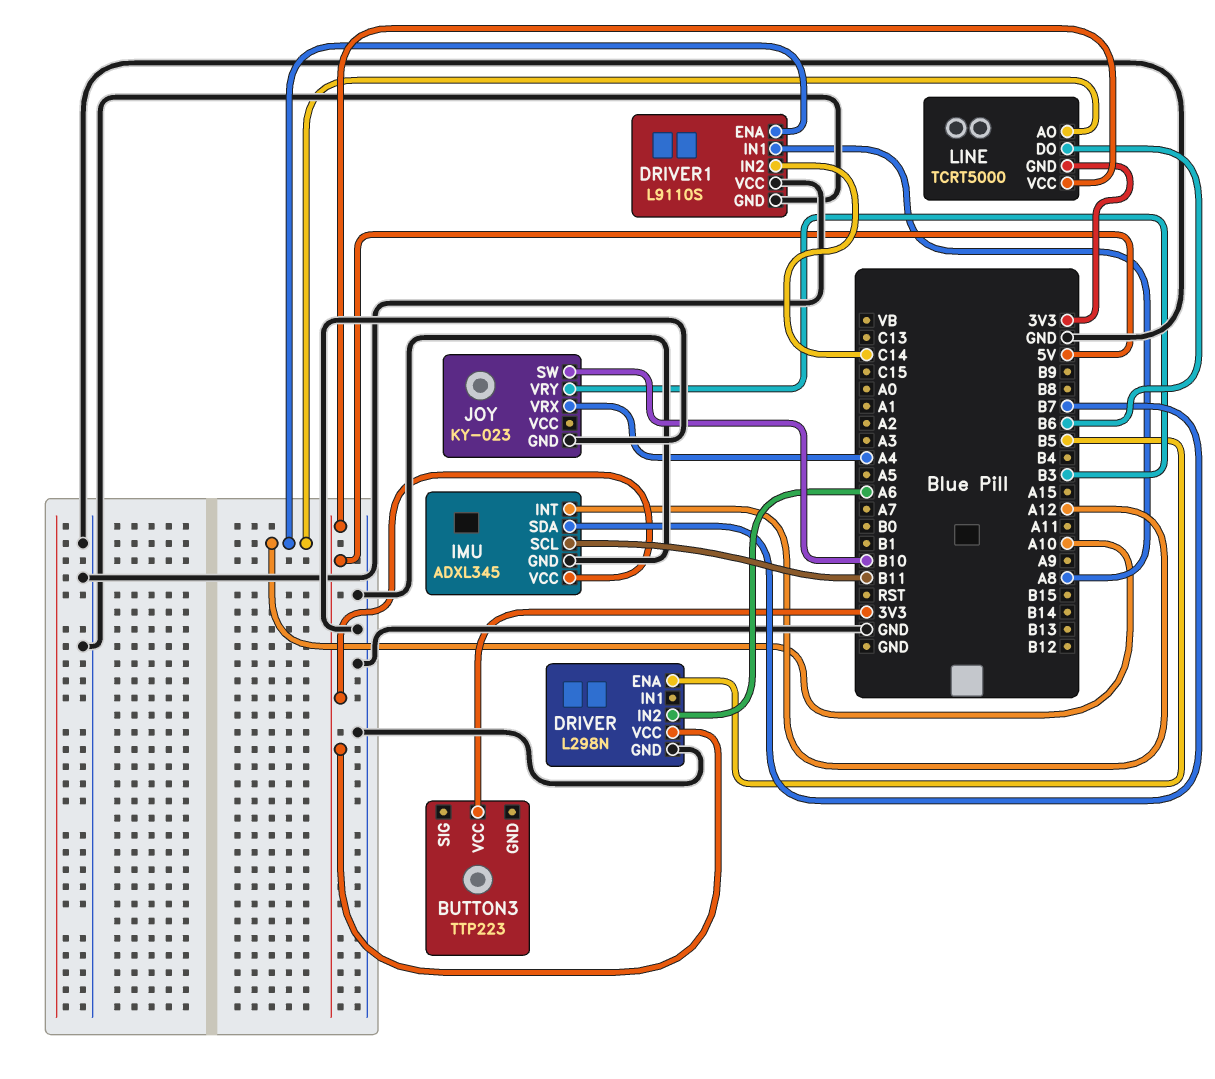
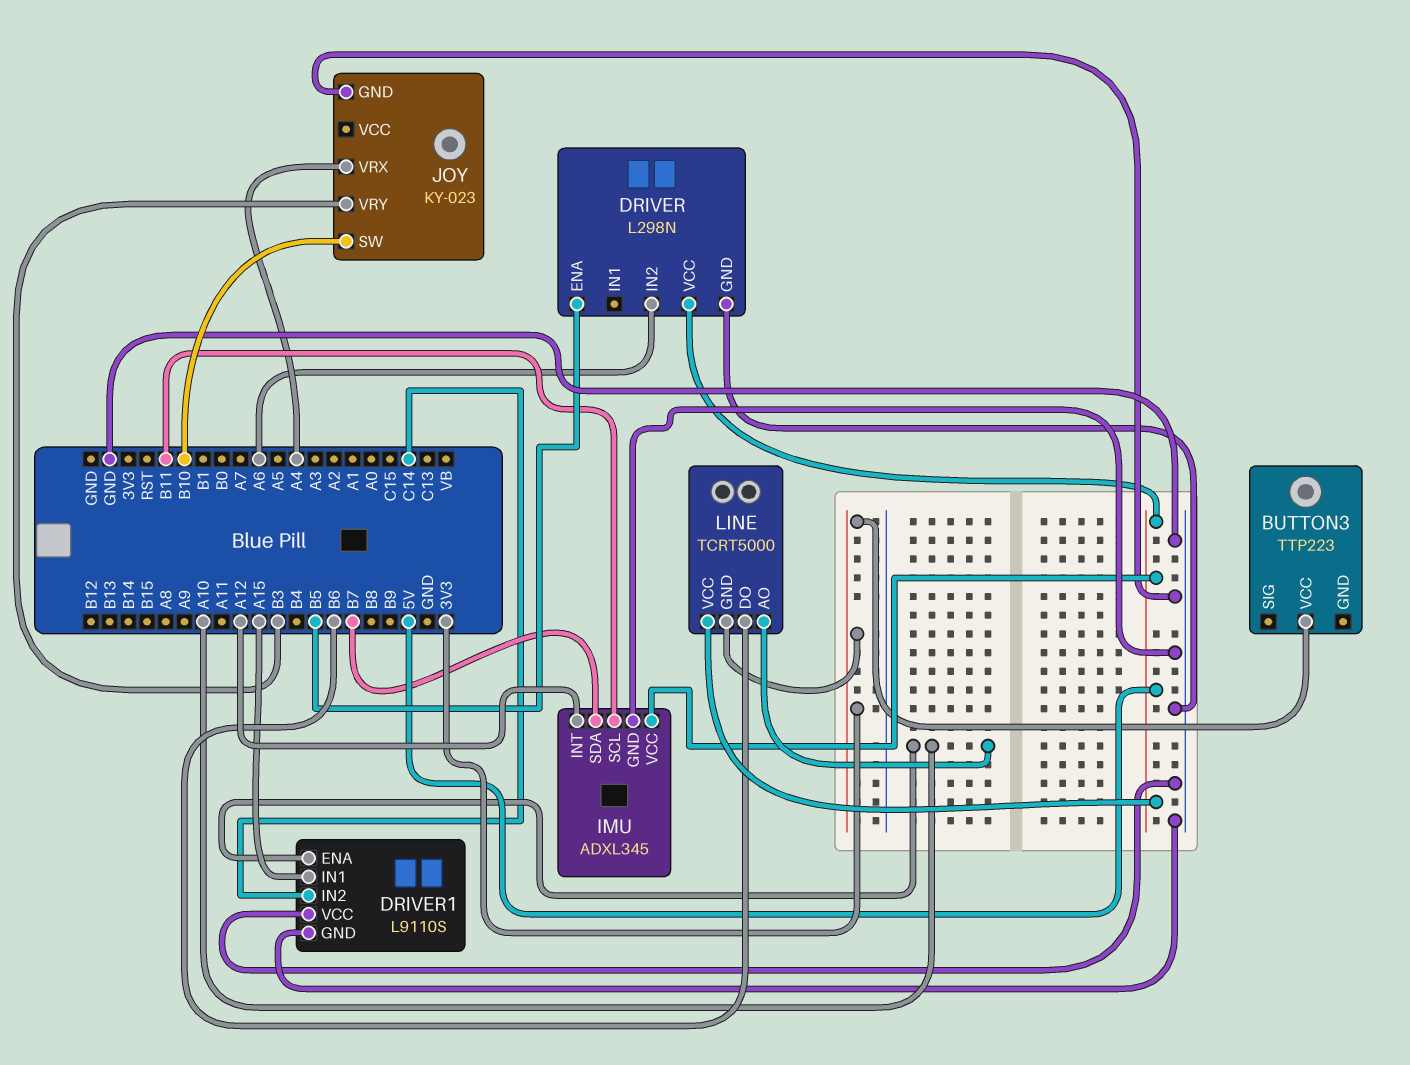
DRIVER1 pin IN1: A8 -> A15

